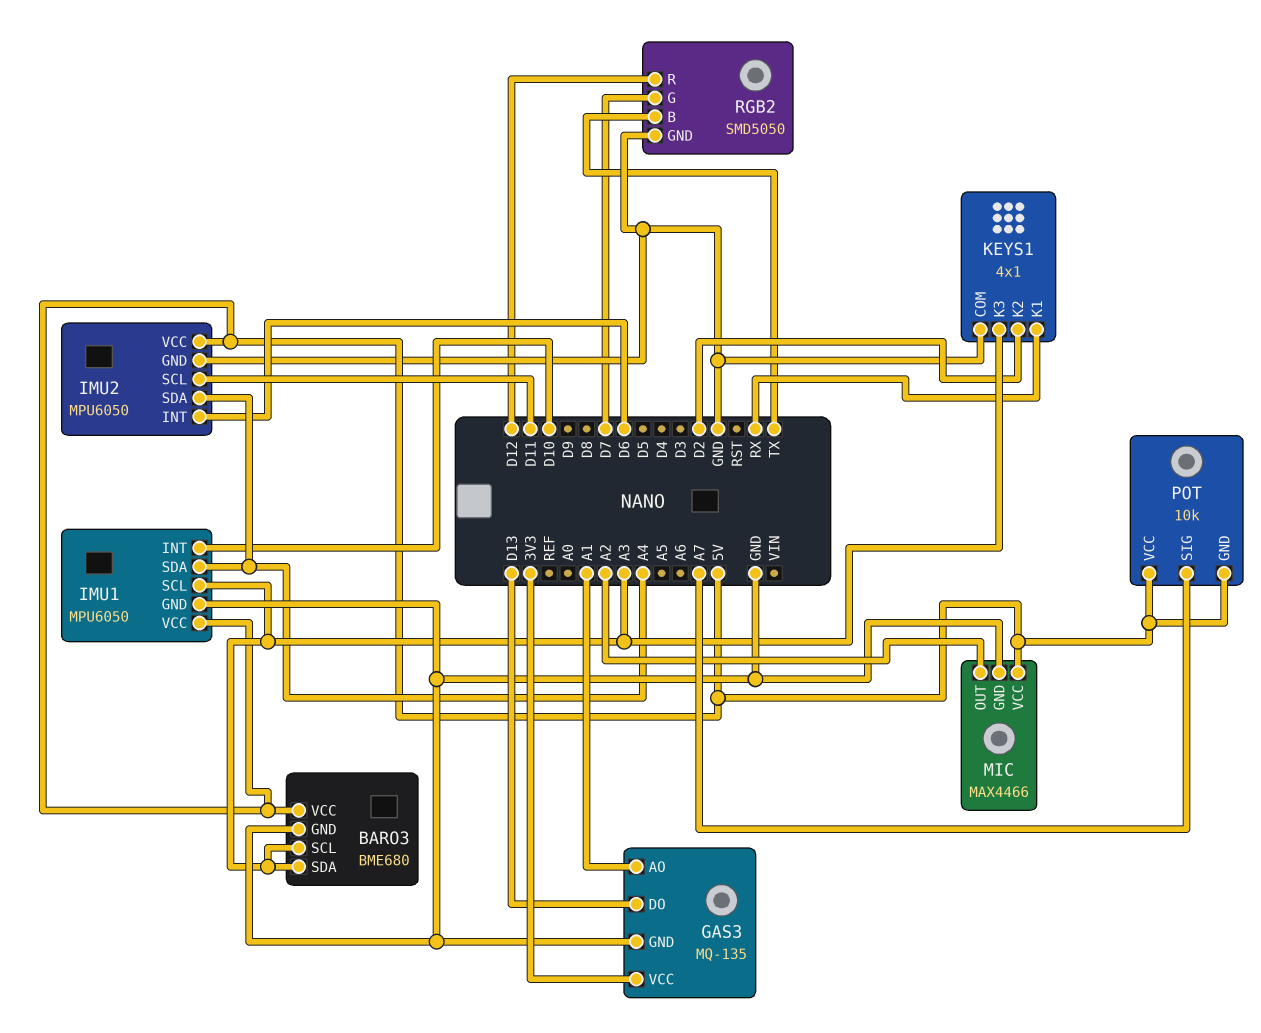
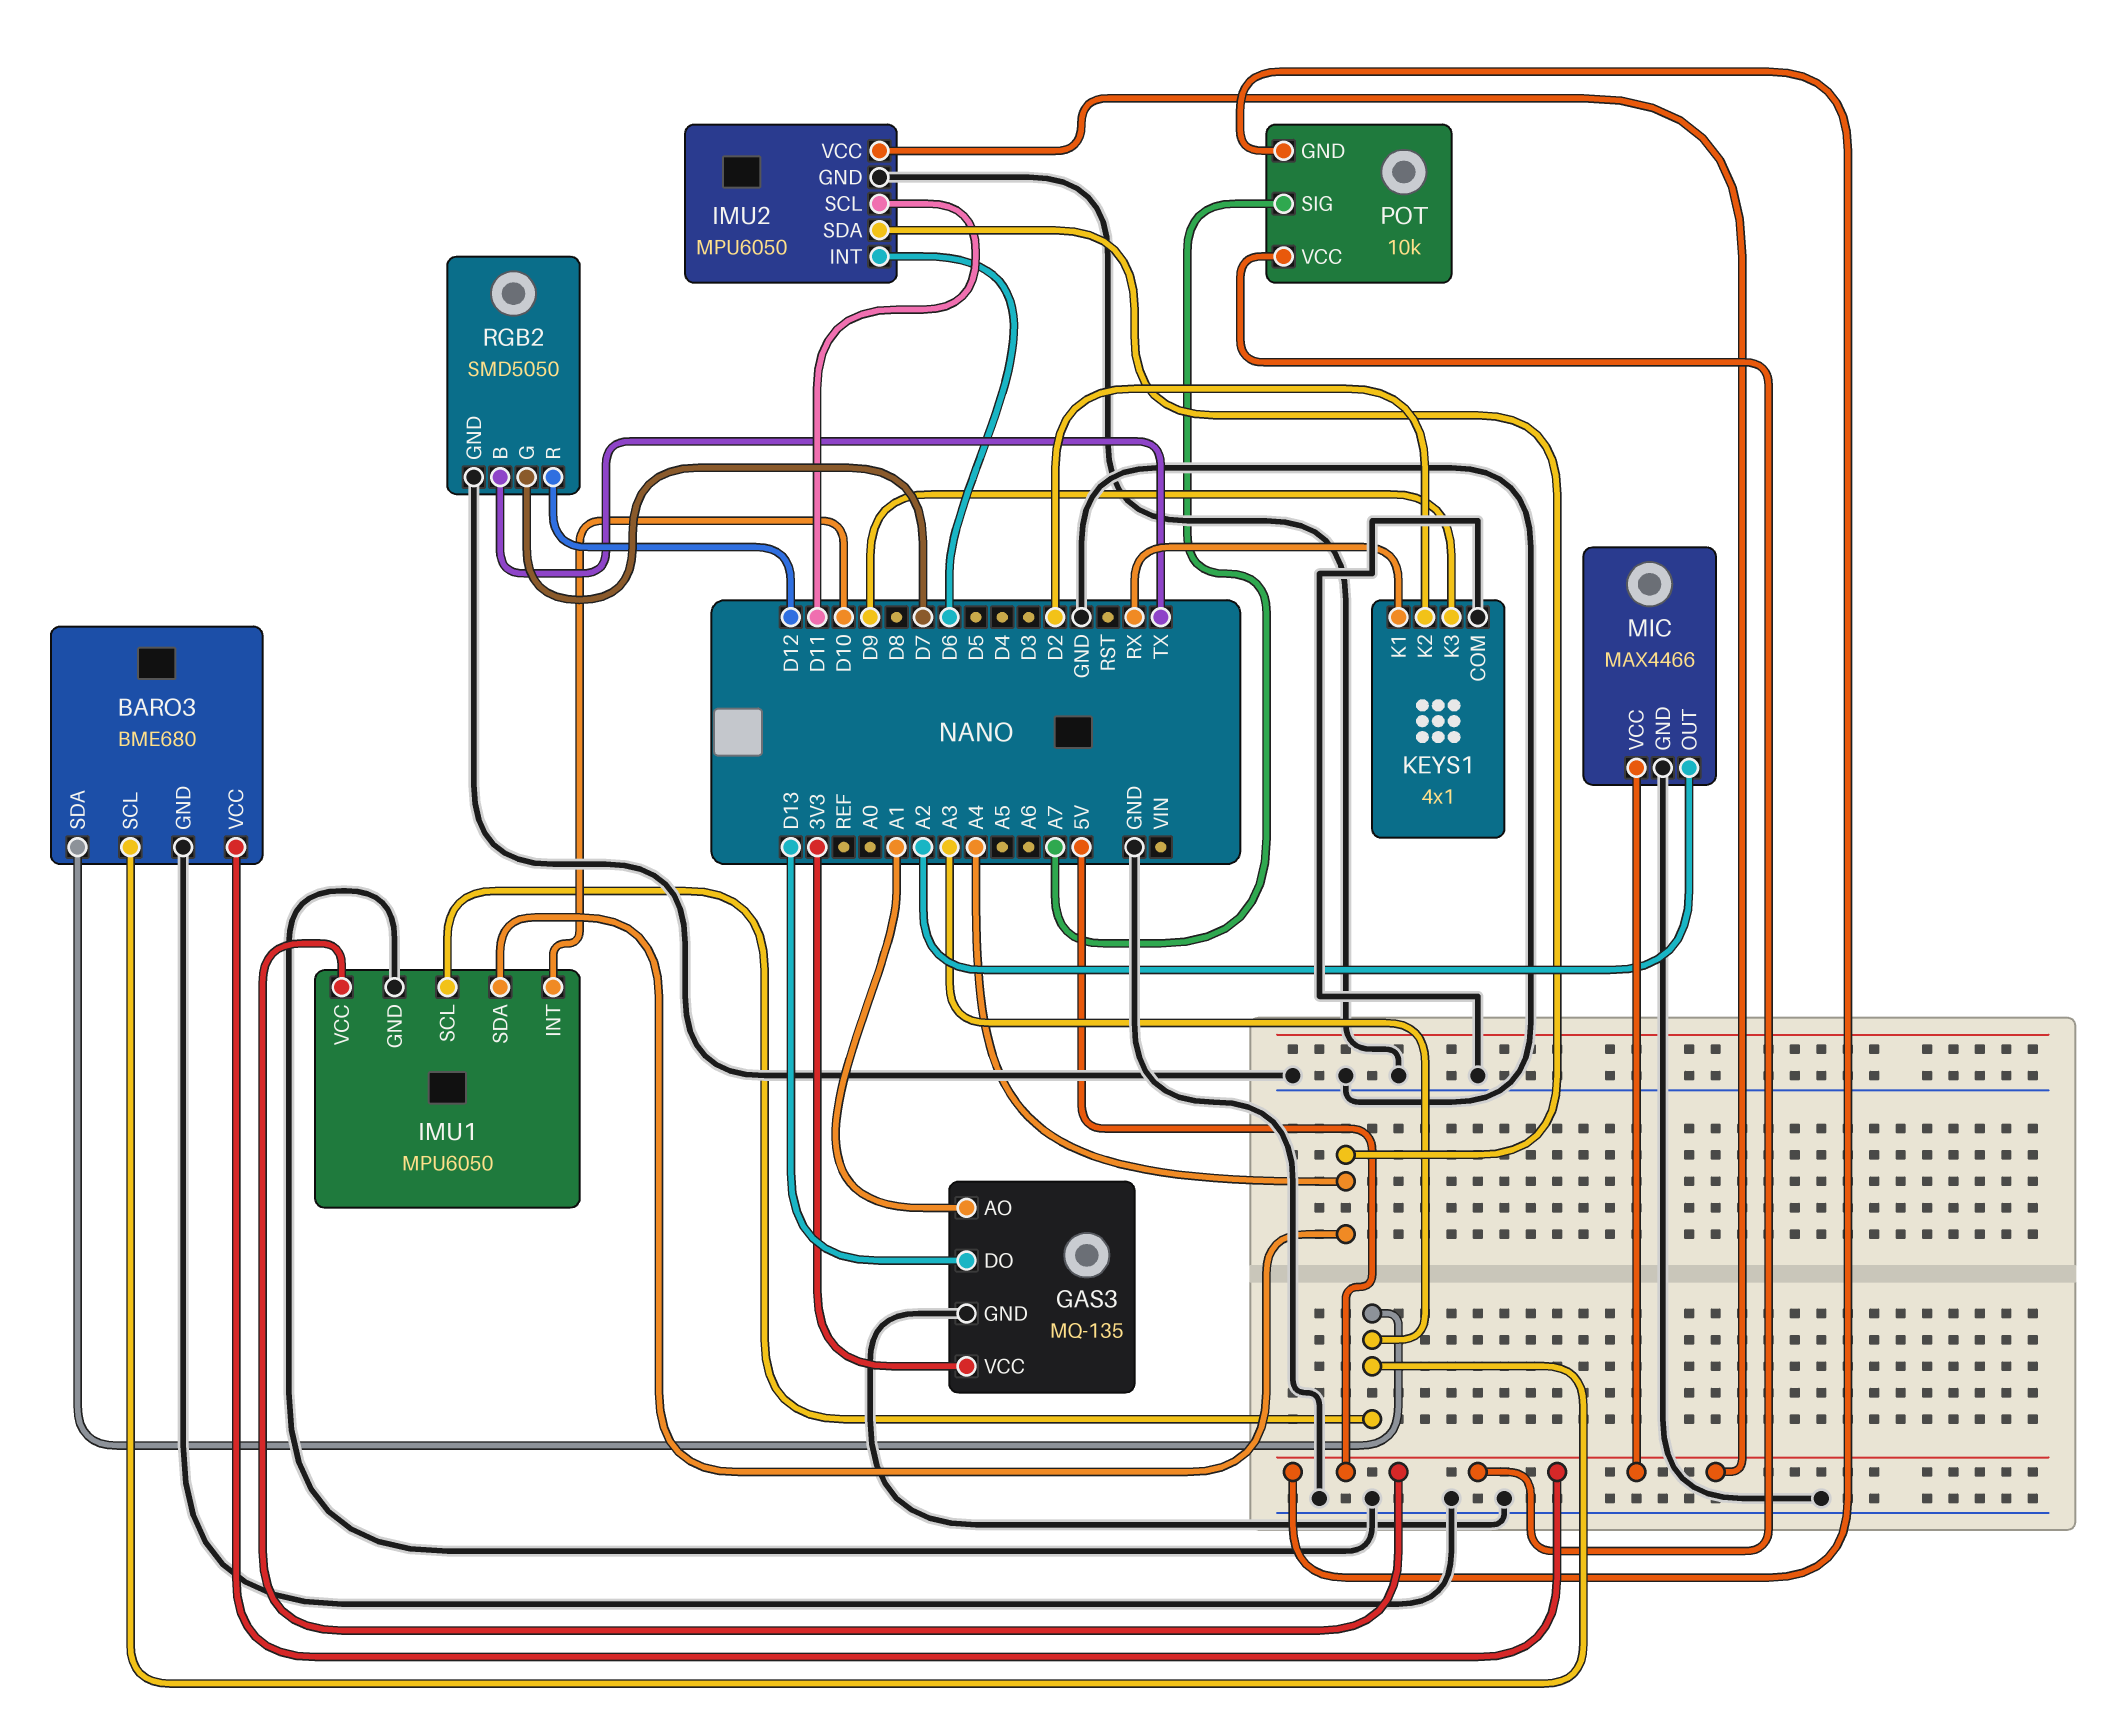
KEYS1 pin K3: A3 -> D9

